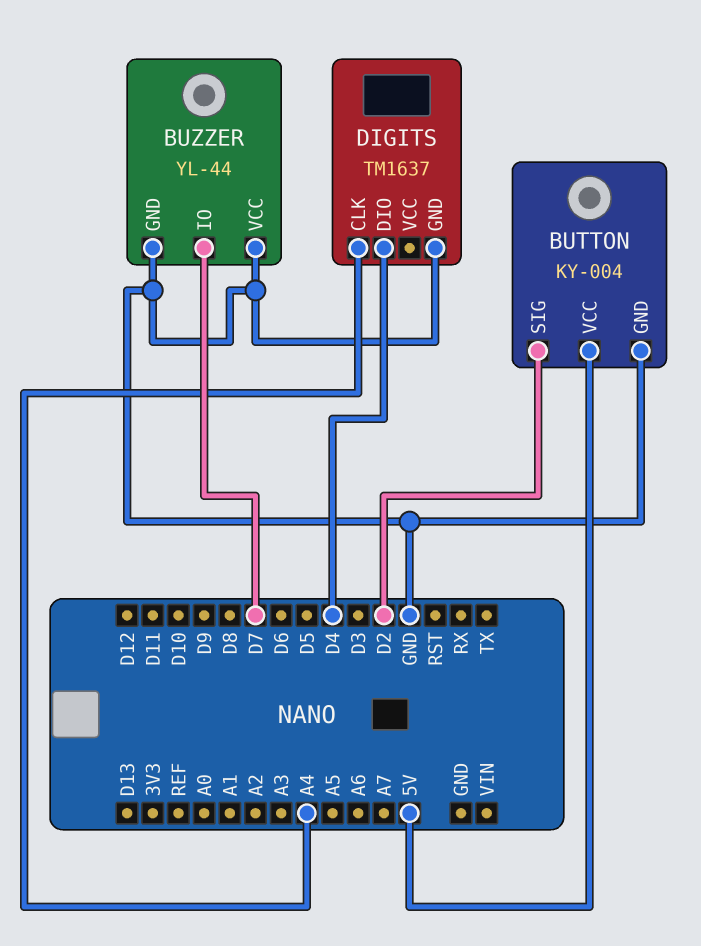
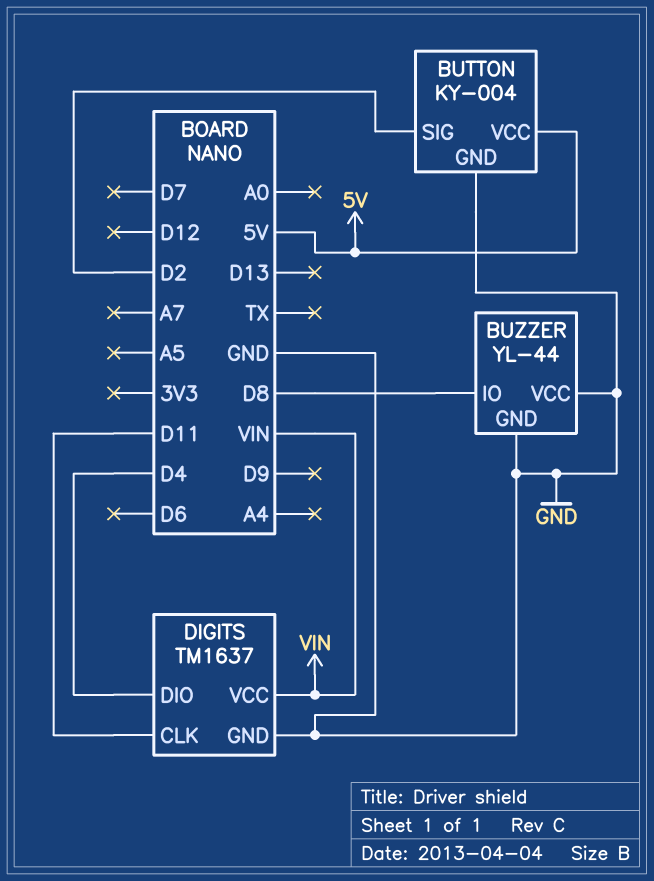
BUZZER pin IO: D7 -> D8
DIGITS pin CLK: A4 -> D11
DIGITS pin VCC: none -> VIN

